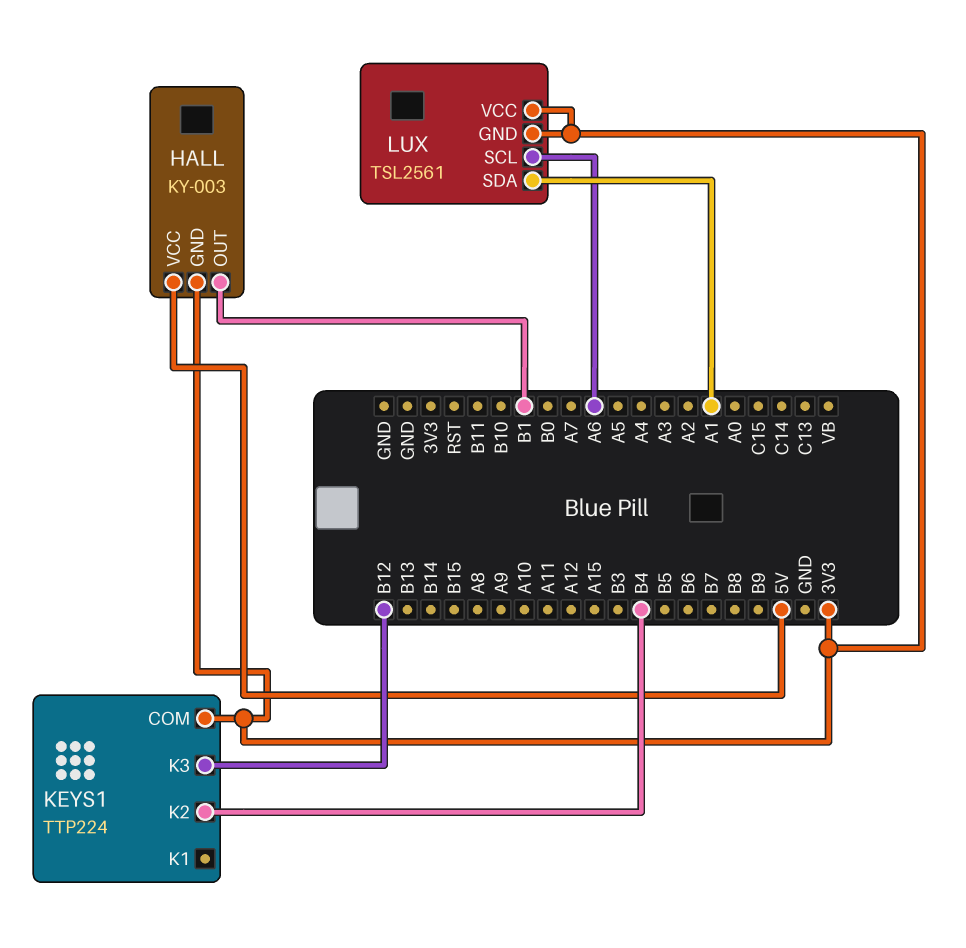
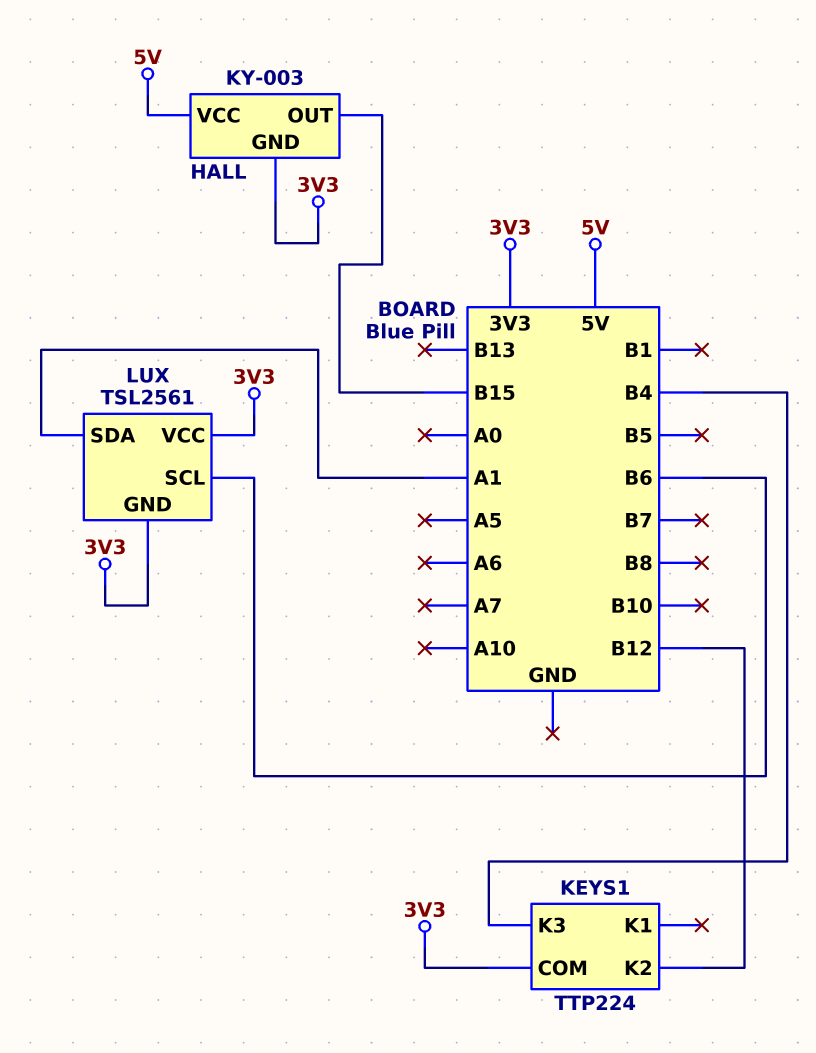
HALL pin OUT: B1 -> B15
KEYS1 pin K2: B4 -> B12
KEYS1 pin K3: B12 -> B4
LUX pin SCL: A6 -> B6

